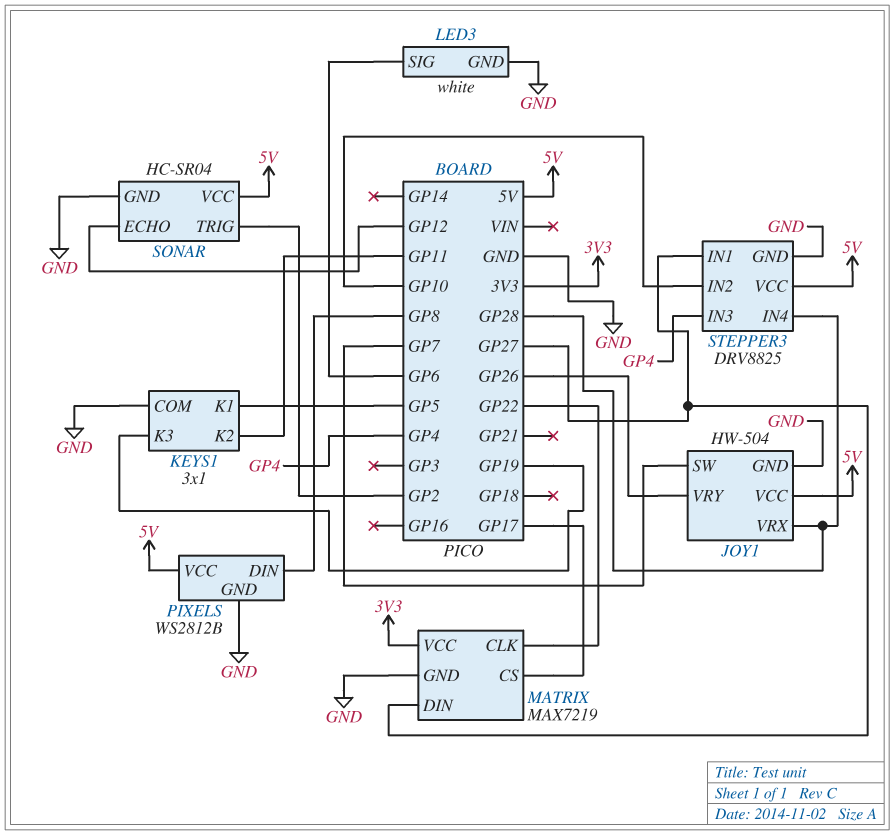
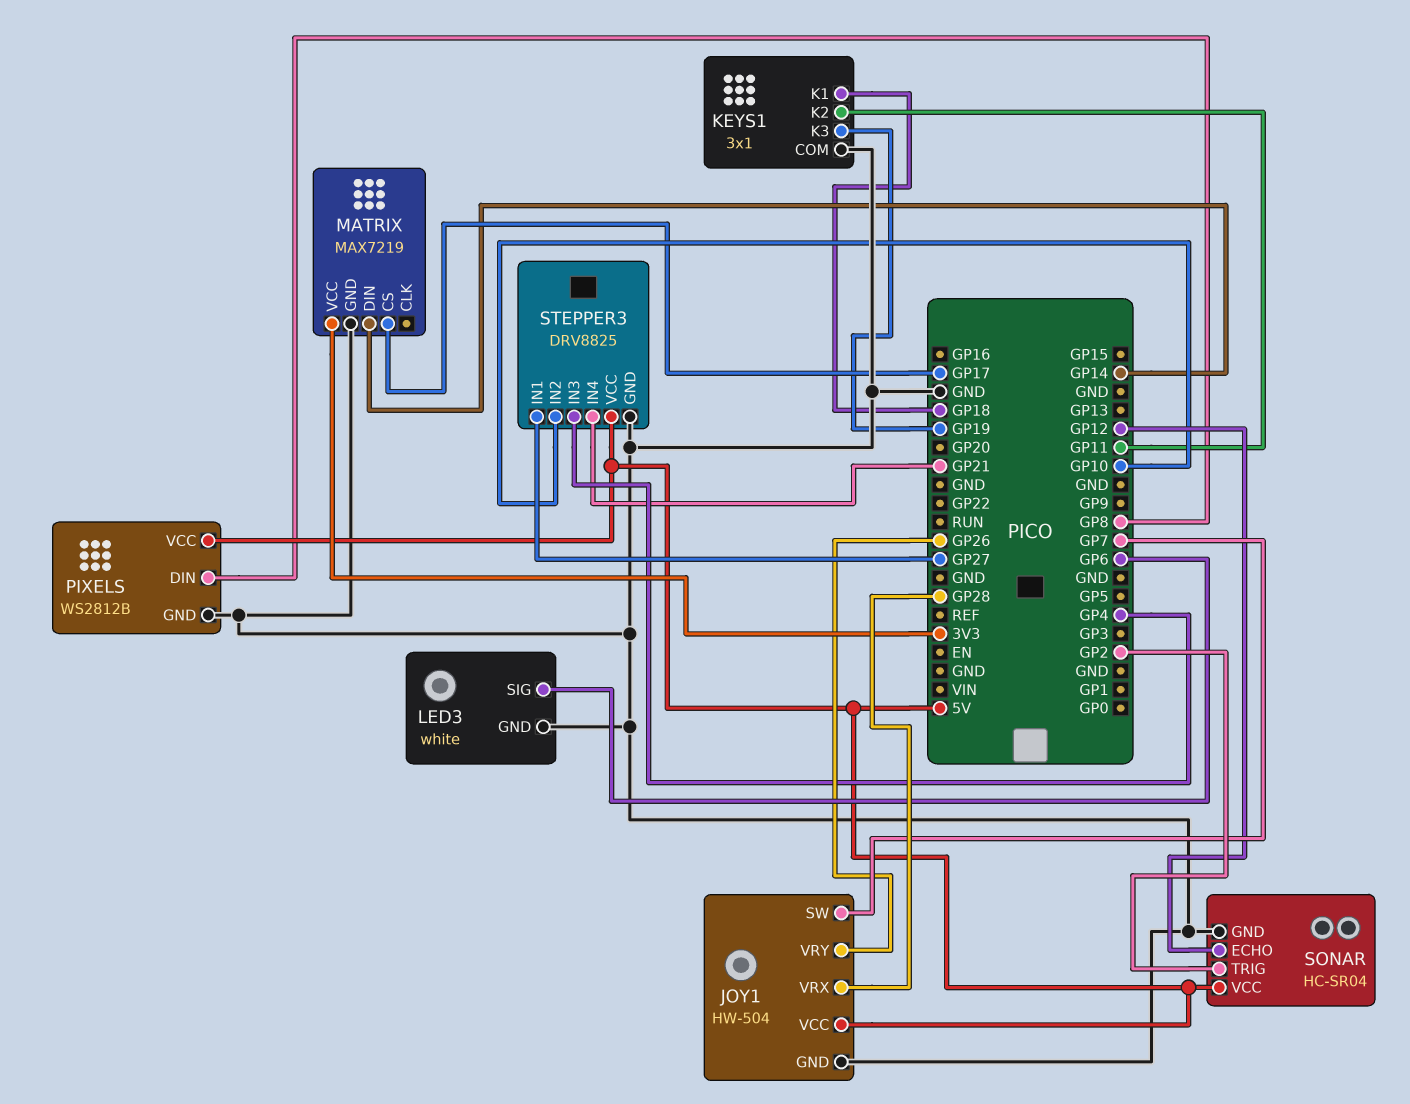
KEYS1 pin K1: GP5 -> GP18
MATRIX pin CLK: GP22 -> none
MATRIX pin DIN: GP27 -> GP14
STEPPER3 pin IN4: GP28 -> GP21

